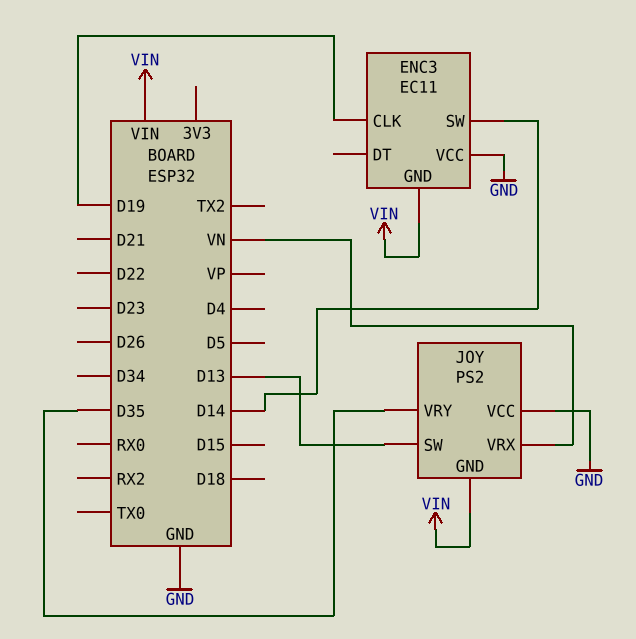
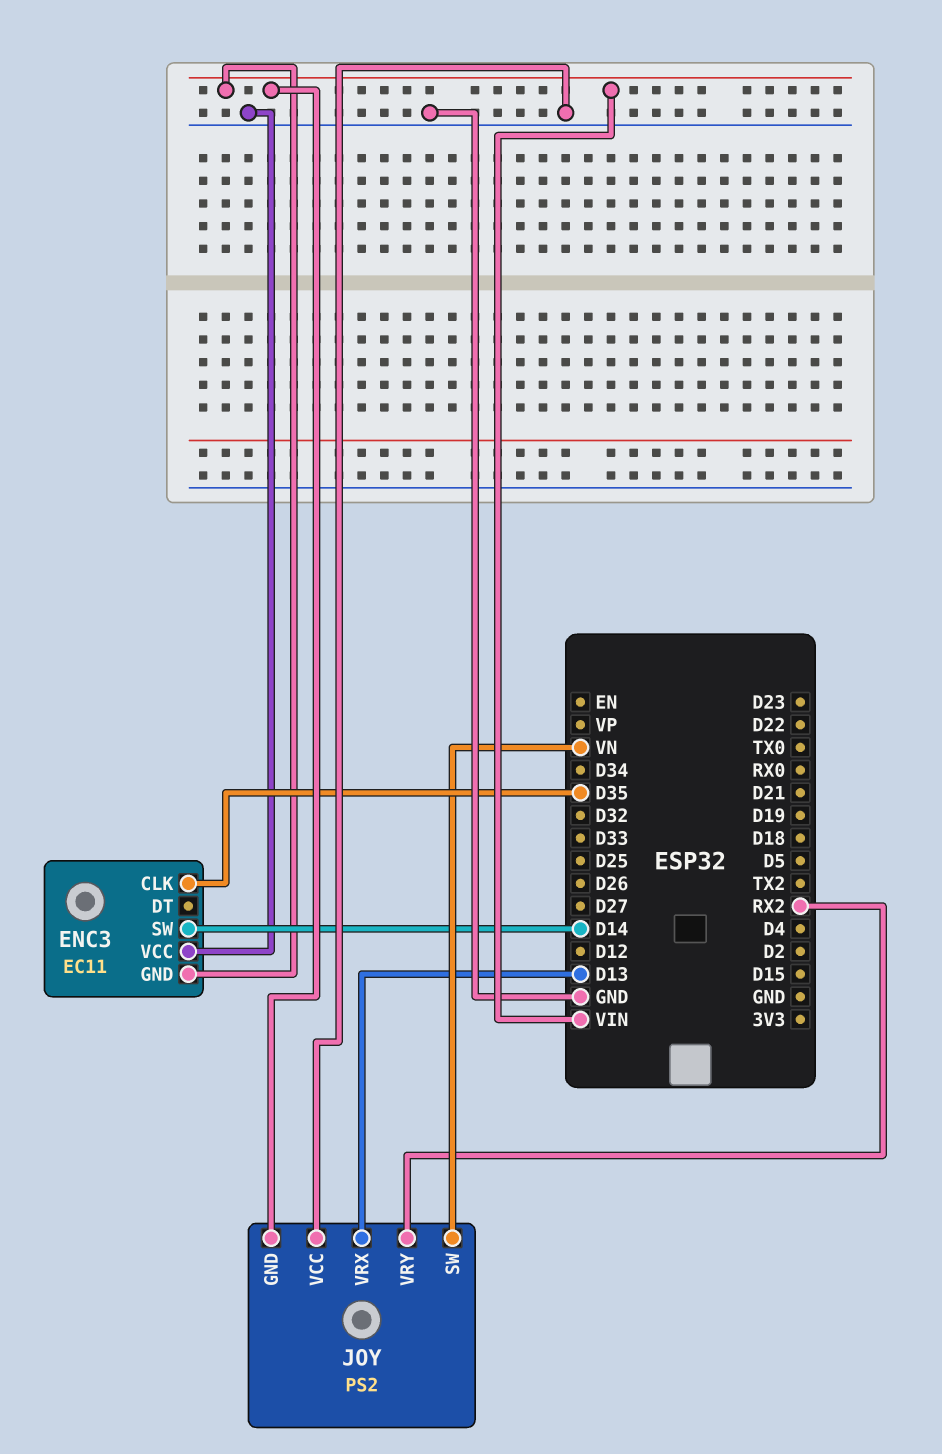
ENC3 pin CLK: D19 -> D35
JOY pin SW: D13 -> VN
JOY pin VRX: VN -> D13
JOY pin VRY: D35 -> RX2

